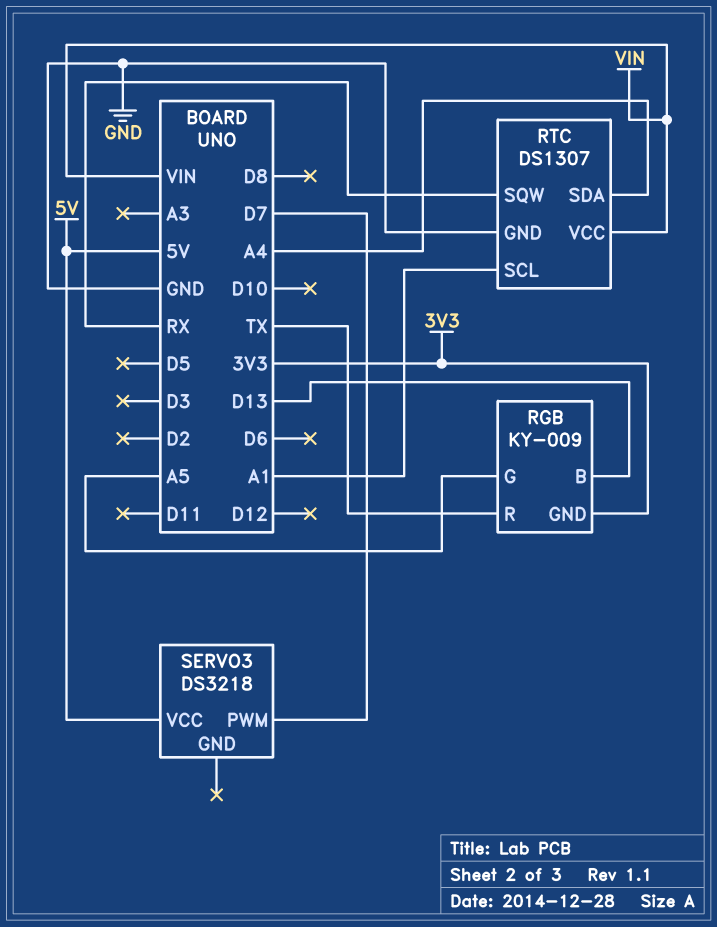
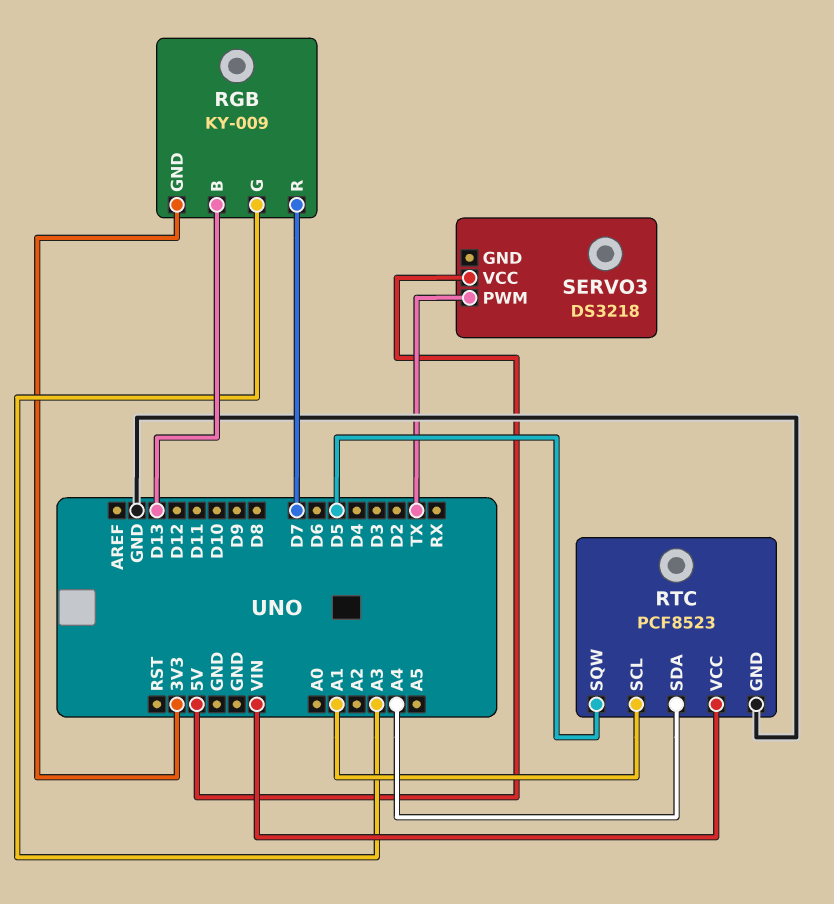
RGB pin G: A5 -> A3
RGB pin R: TX -> D7
RTC: DS1307 -> PCF8523
RTC pin SQW: RX -> D5
SERVO3 pin PWM: D7 -> TX

